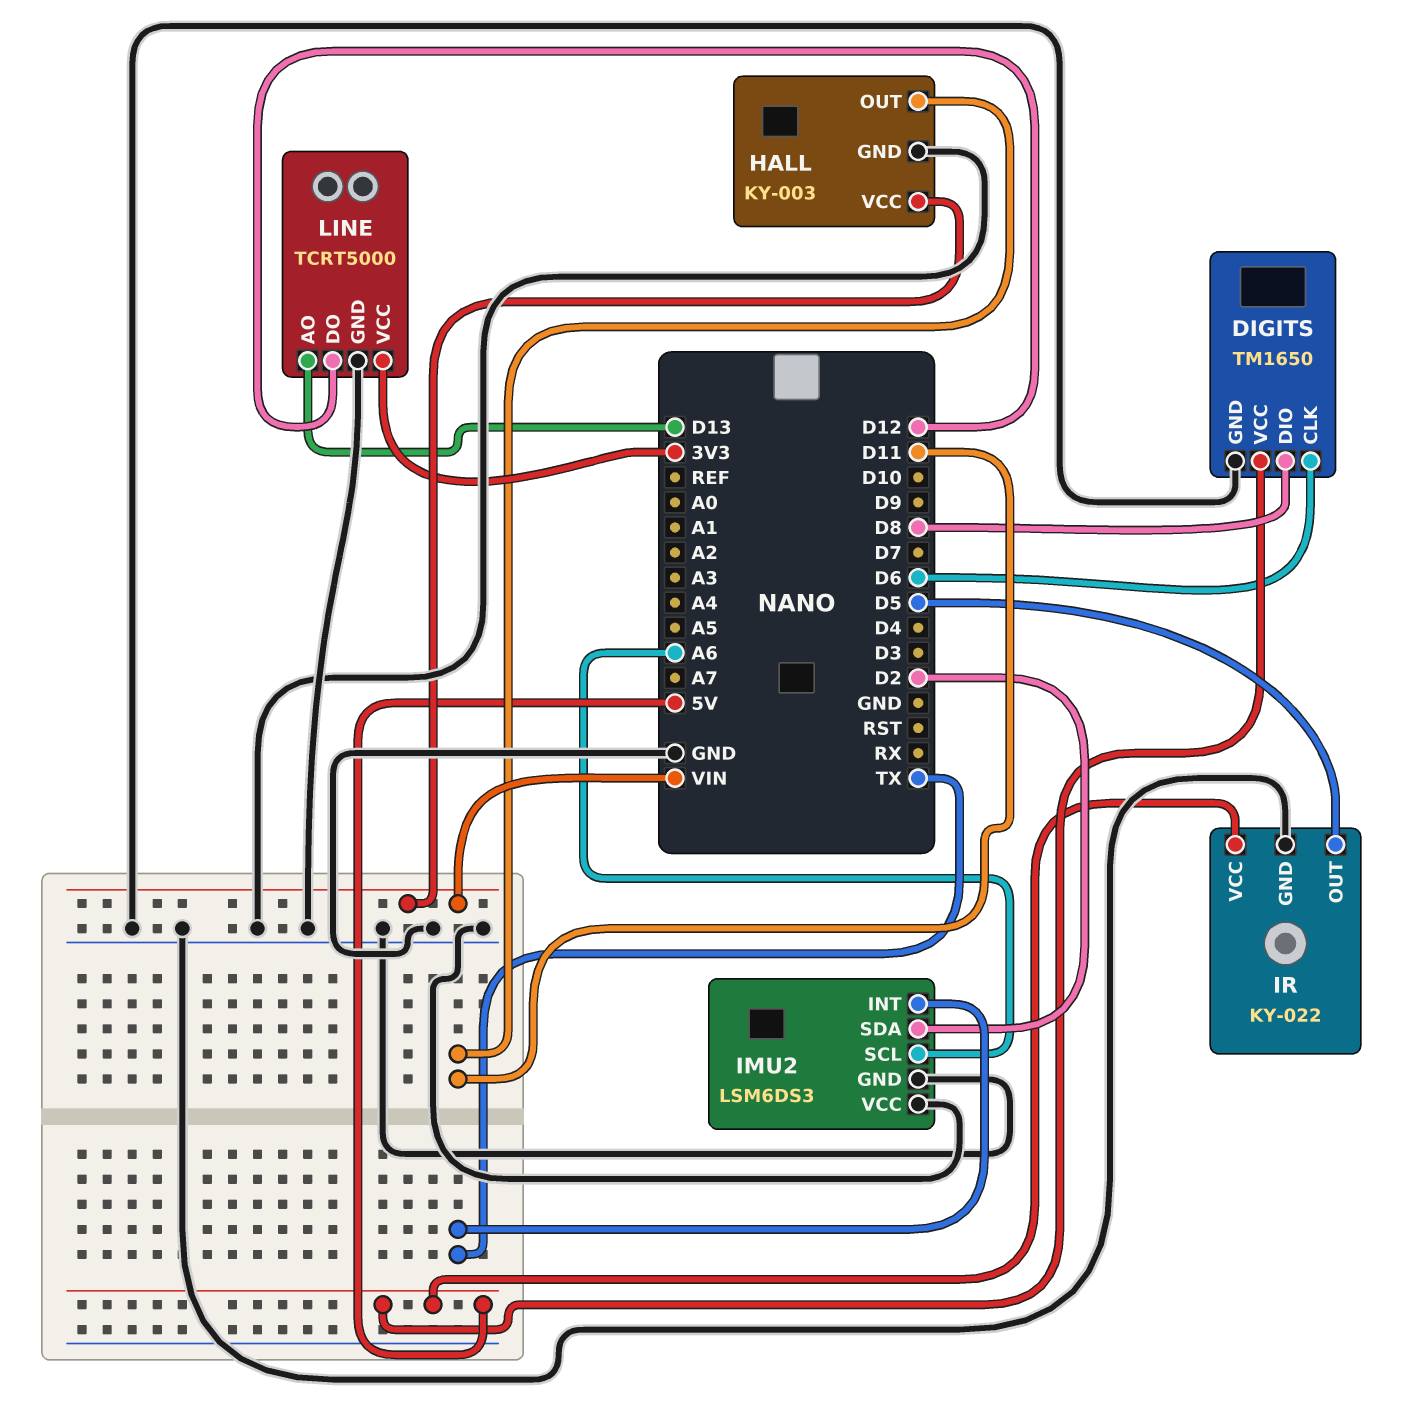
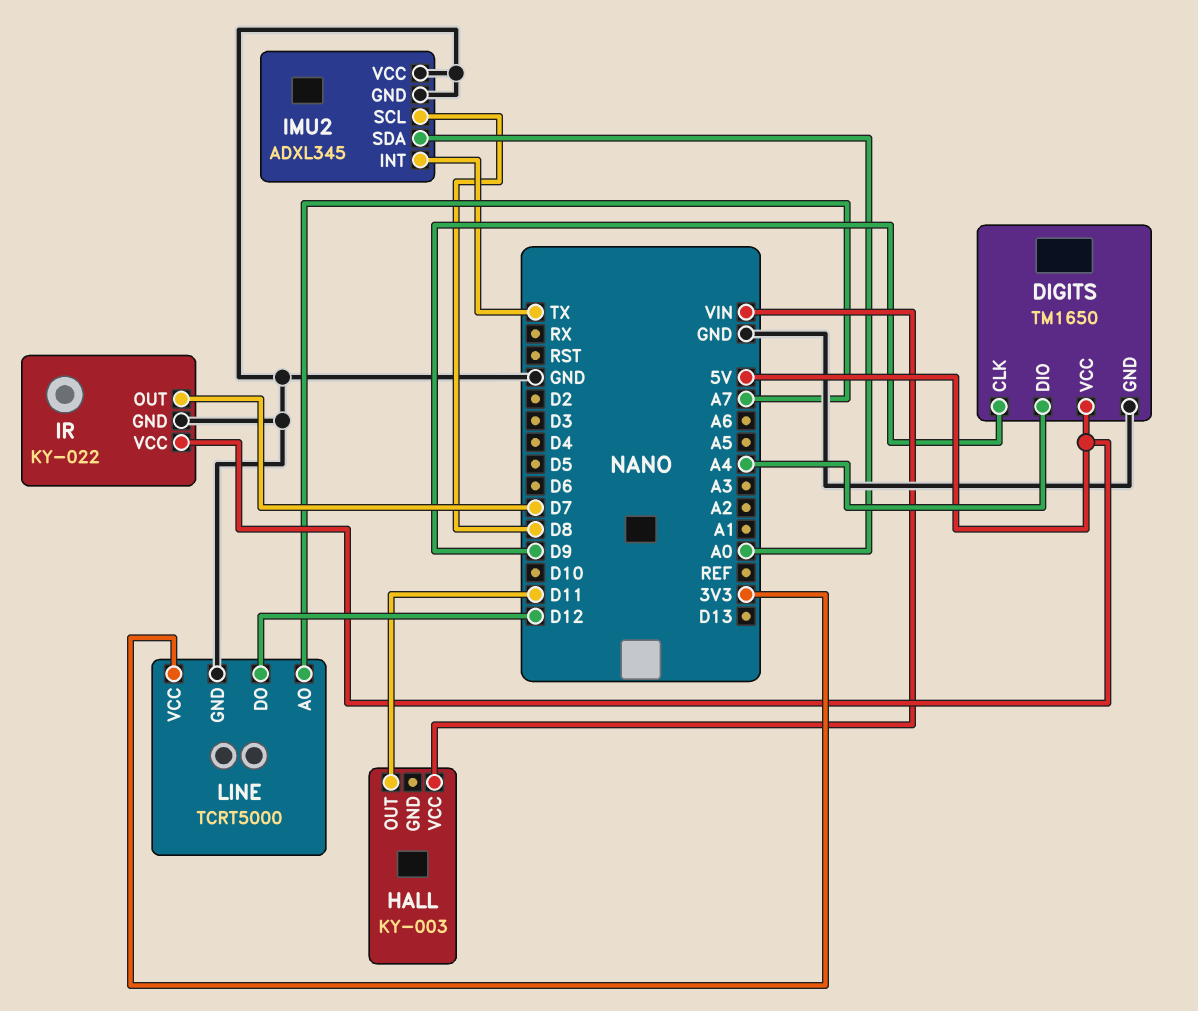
DIGITS pin CLK: D6 -> D9
DIGITS pin DIO: D8 -> A4
HALL pin GND: GND -> none
IMU2: LSM6DS3 -> ADXL345
IMU2 pin SCL: A6 -> D8
IMU2 pin SDA: D2 -> A0
IR pin OUT: D5 -> D7
LINE pin AO: D13 -> A7

